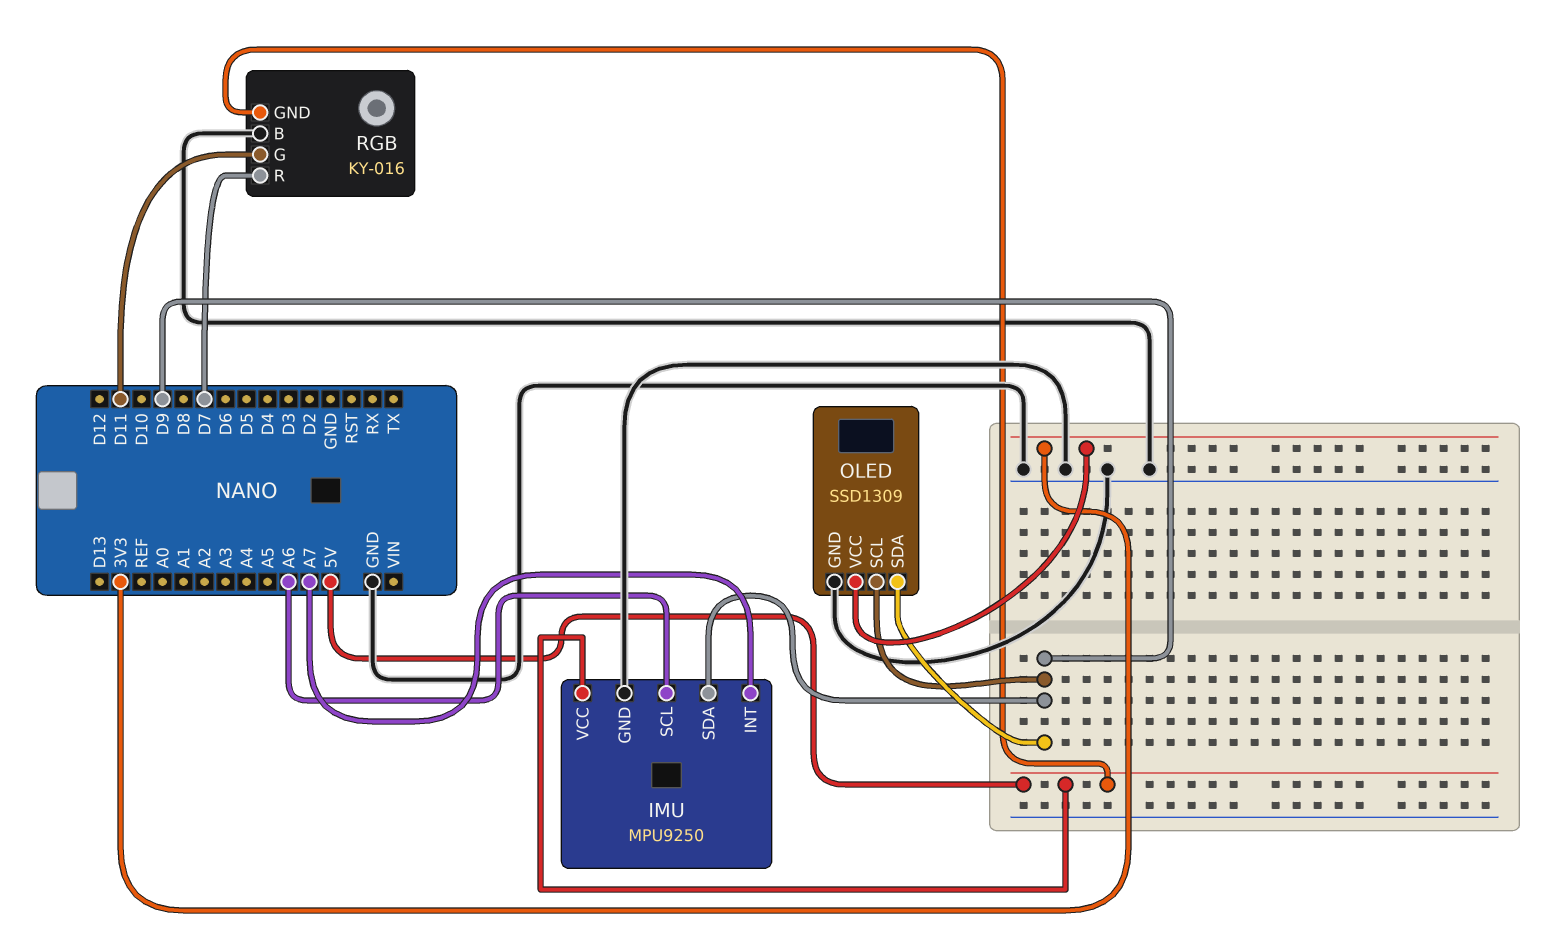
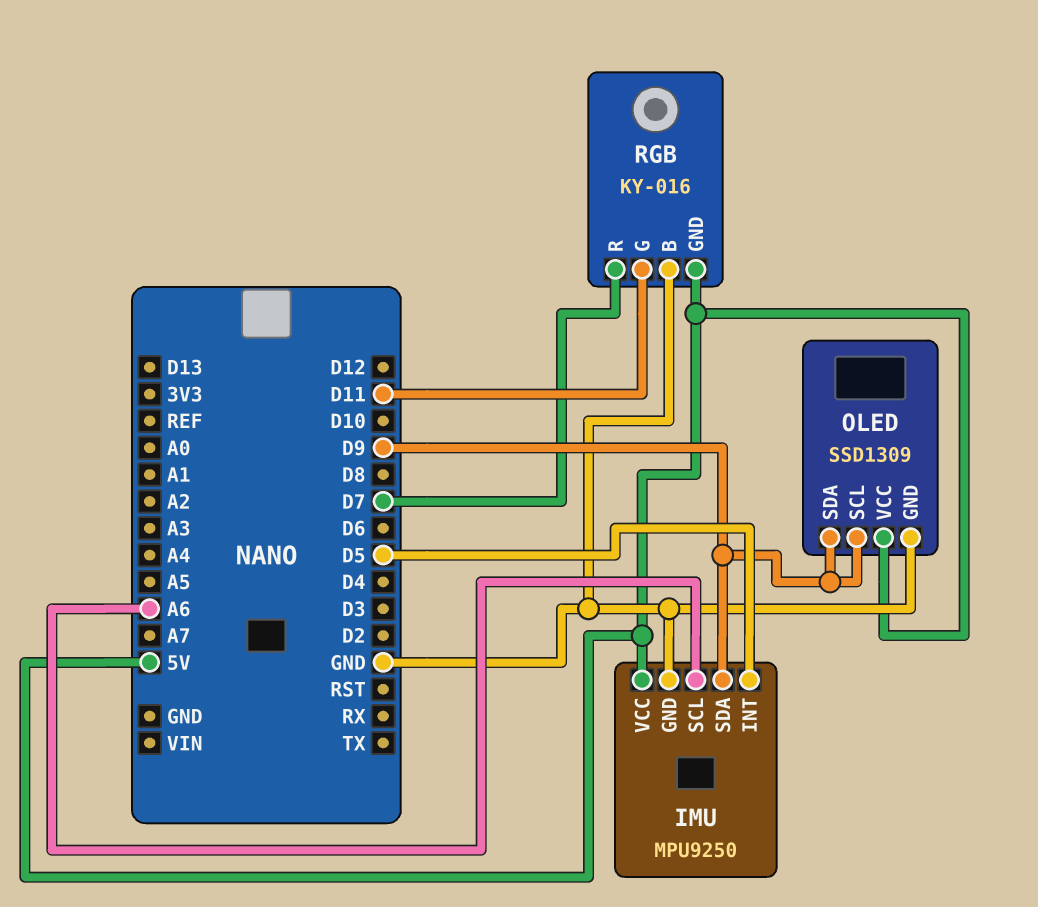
IMU pin INT: A7 -> D5
OLED pin VCC: 3V3 -> 5V

